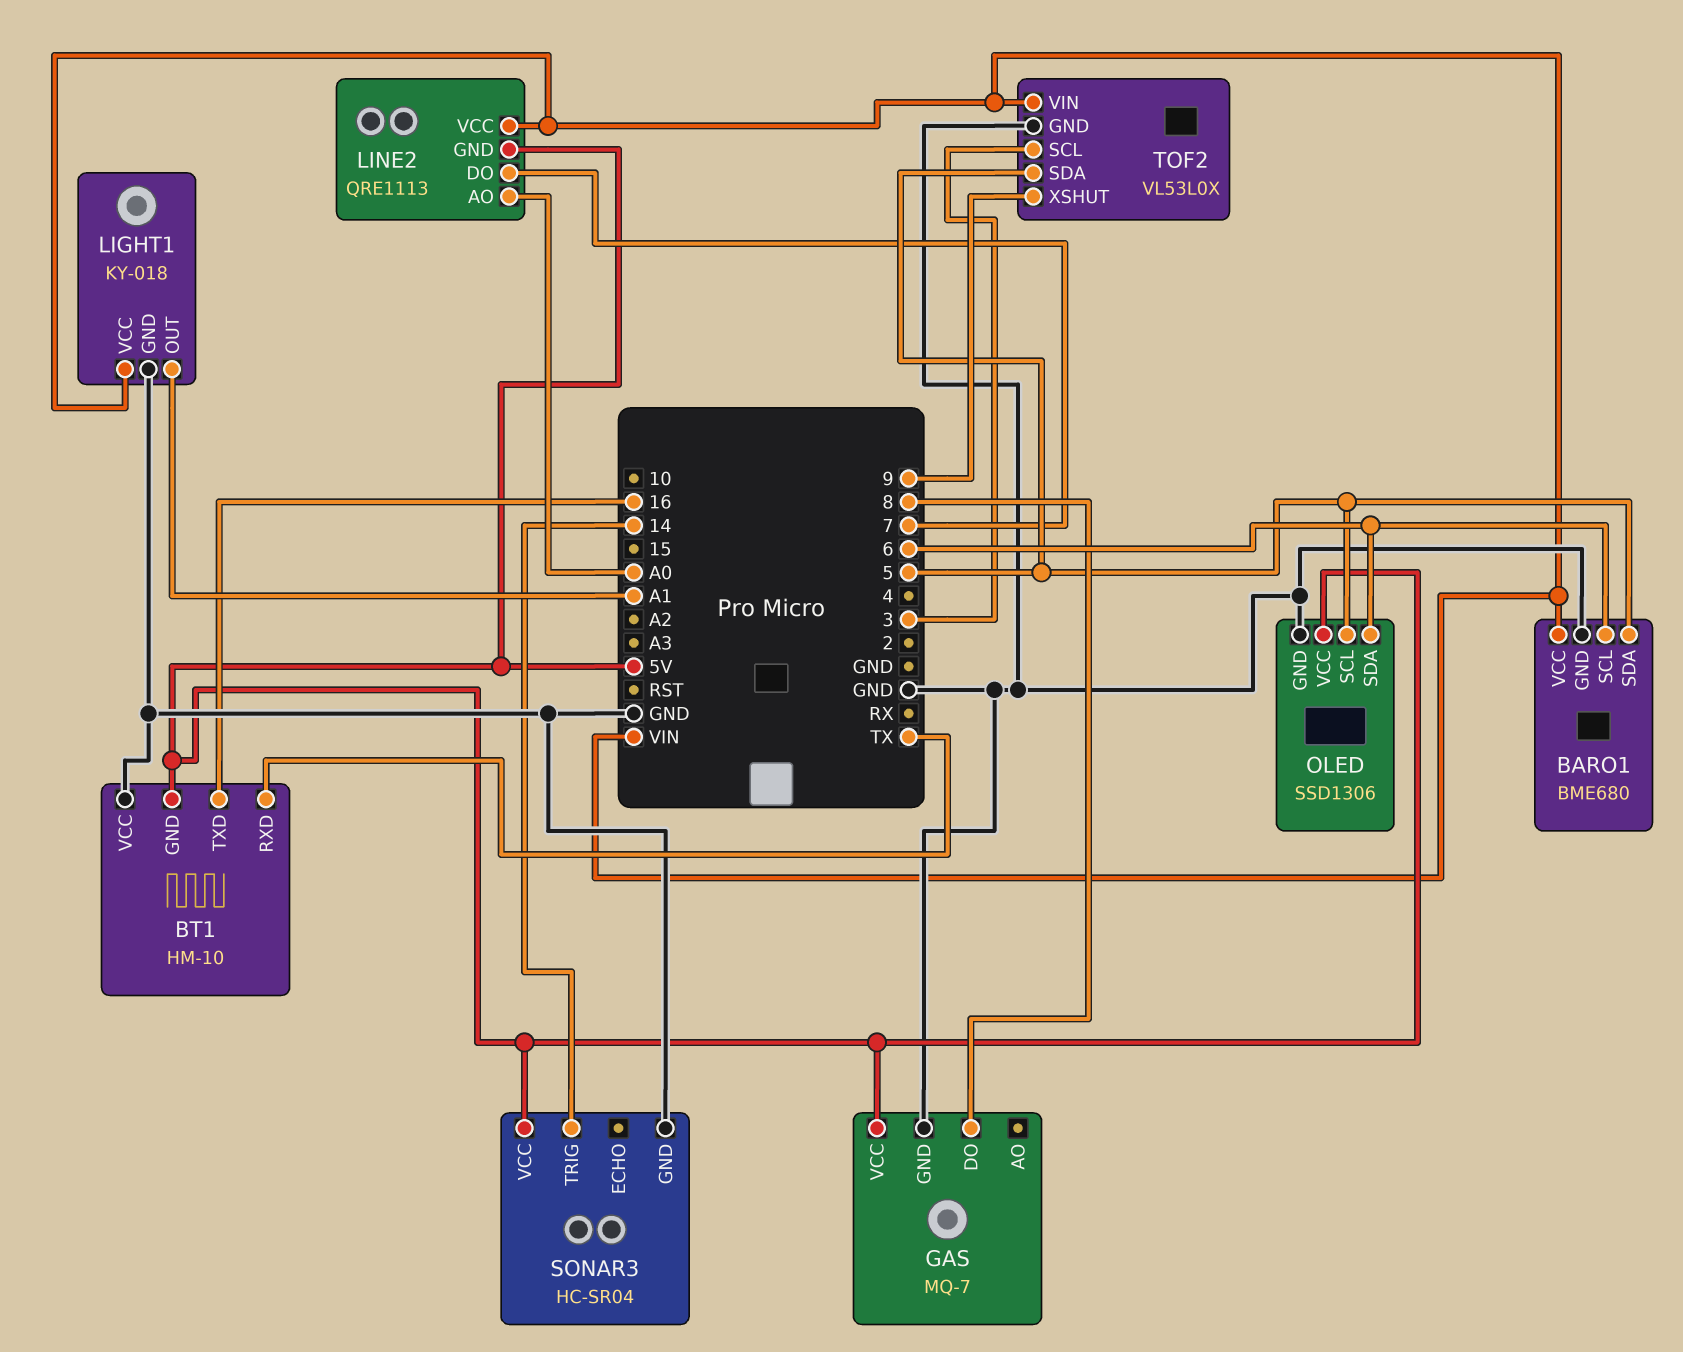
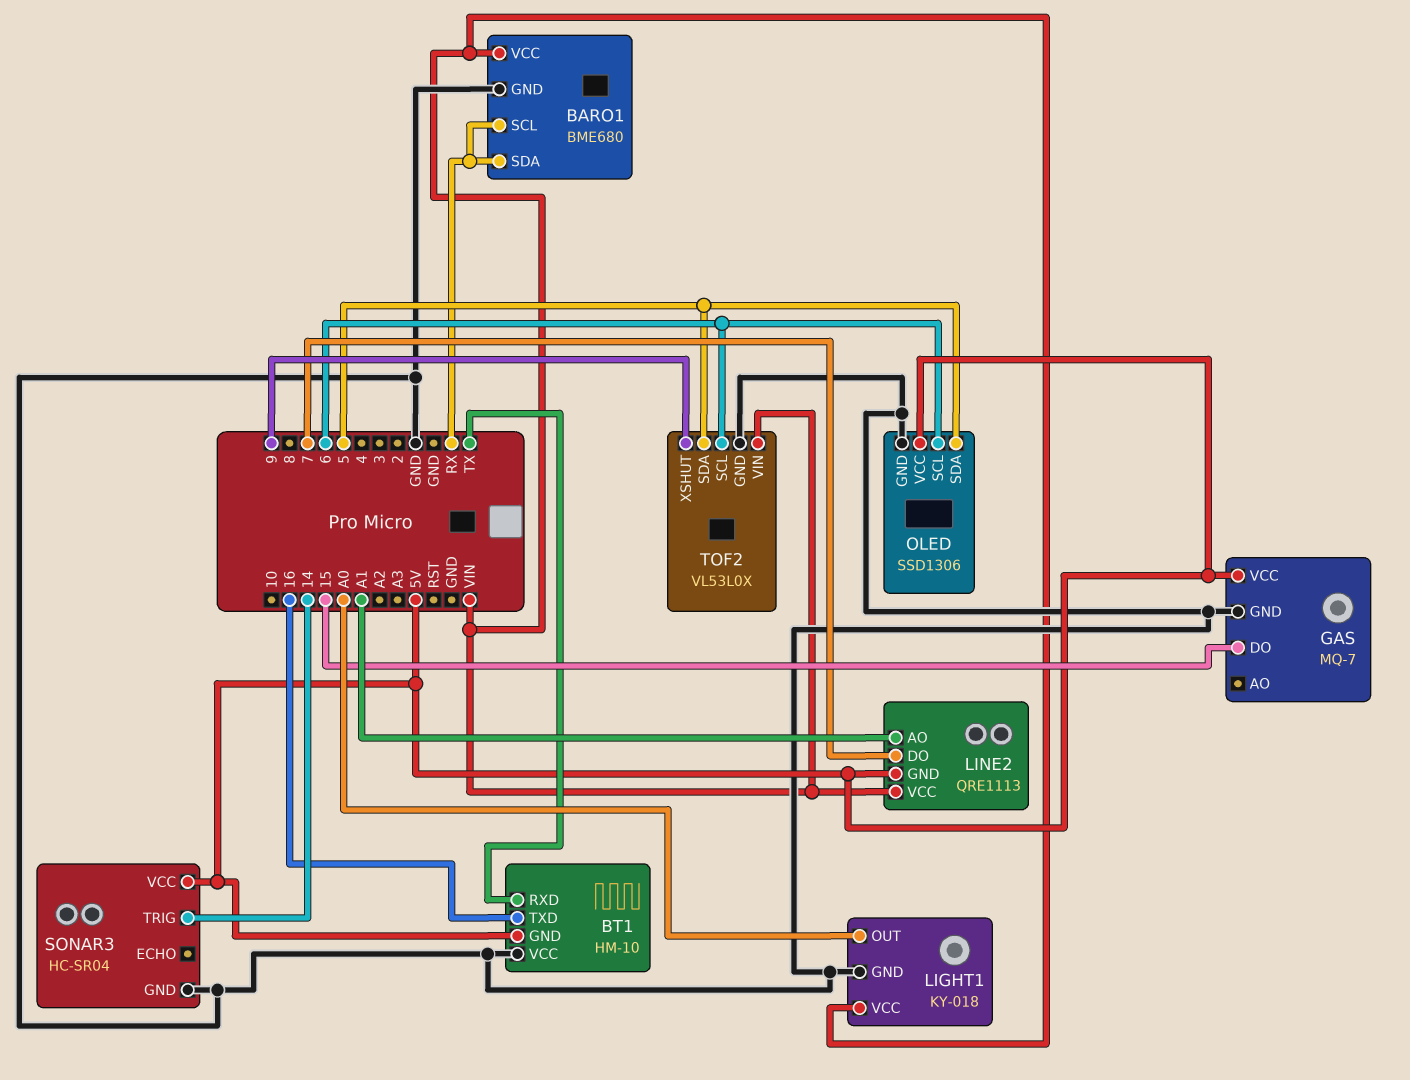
BARO1 pin SCL: 6 -> RX
BARO1 pin SDA: 5 -> RX
GAS pin DO: 8 -> 15
LIGHT1 pin OUT: A1 -> A0
LINE2 pin AO: A0 -> A1
OLED pin SCL: 5 -> 6
OLED pin SDA: 6 -> 5
TOF2 pin SCL: 3 -> 6

